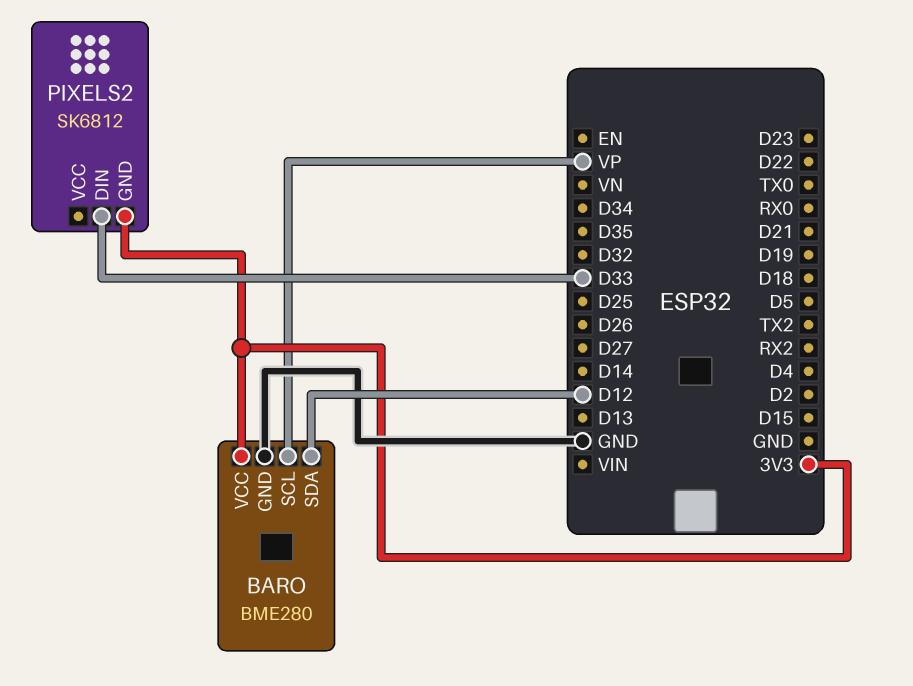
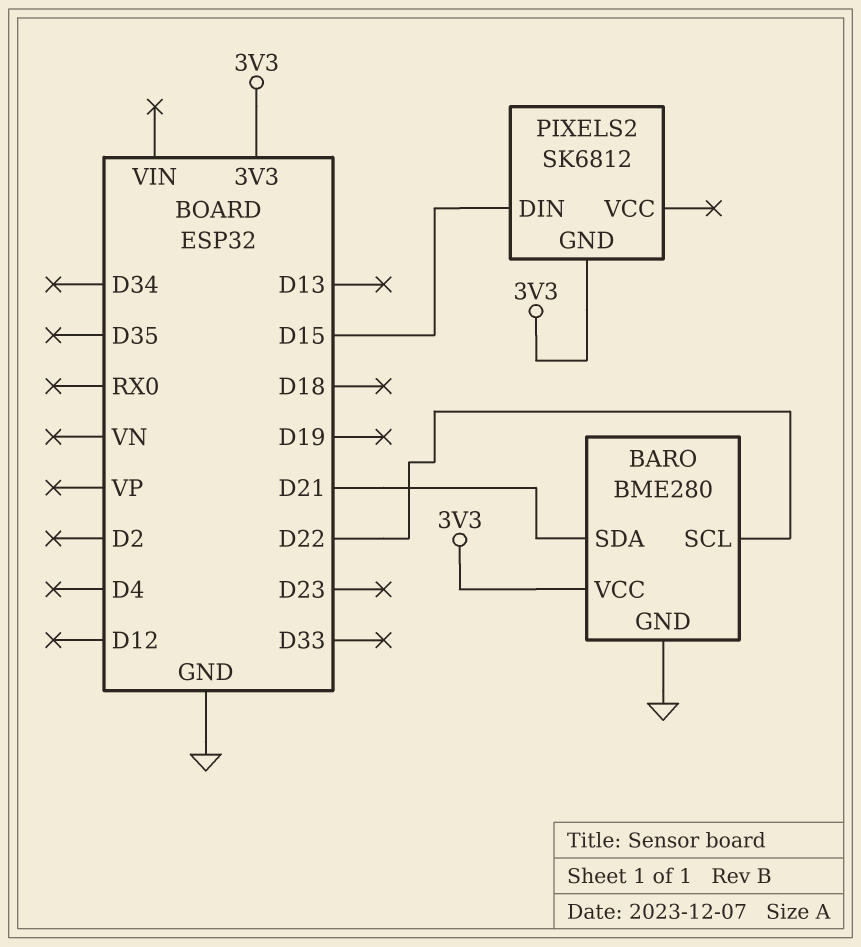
BARO pin SCL: VP -> D22
BARO pin SDA: D12 -> D21
PIXELS2 pin DIN: D33 -> D15

